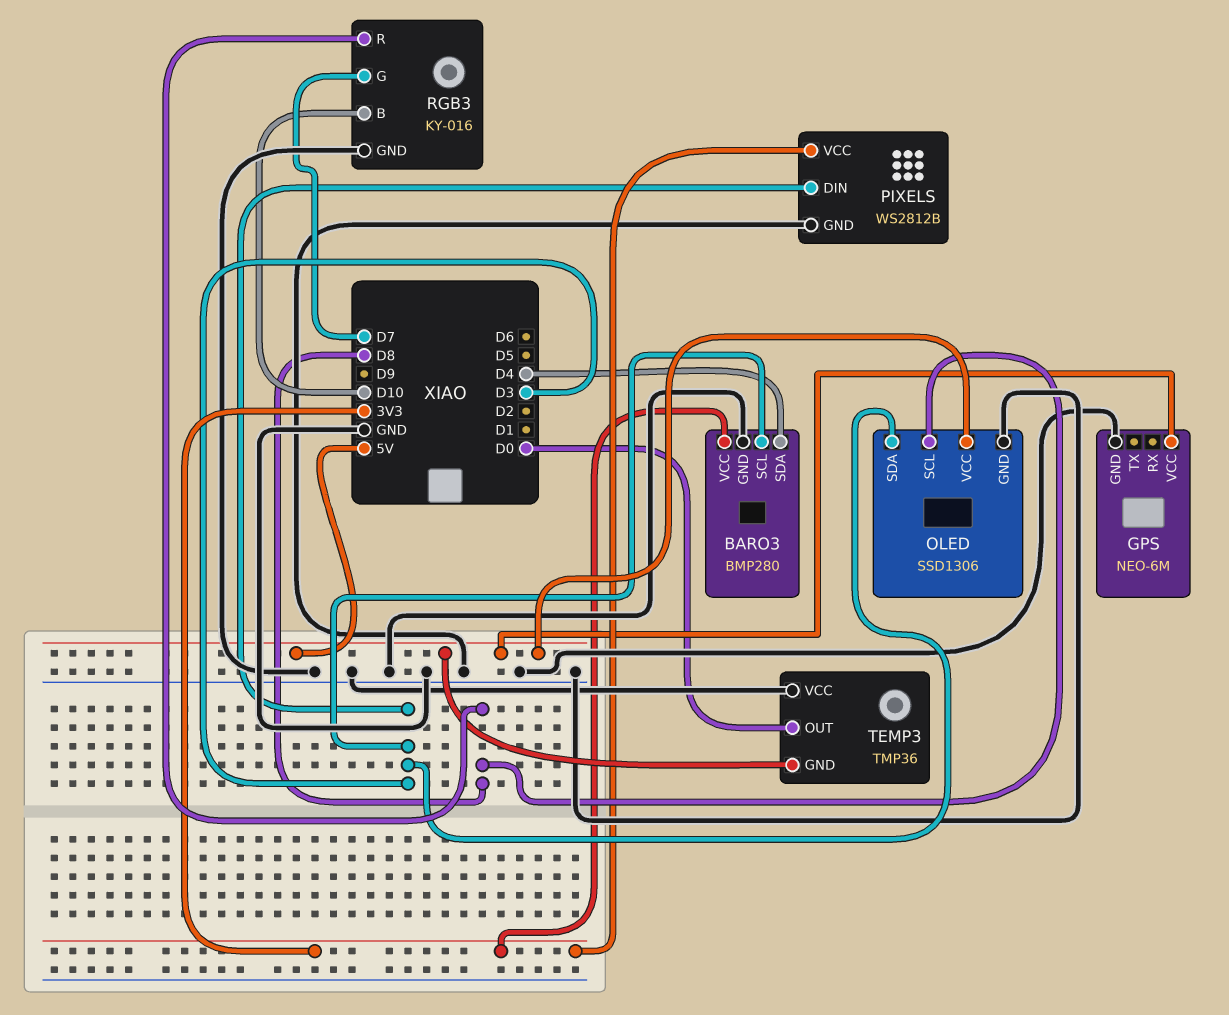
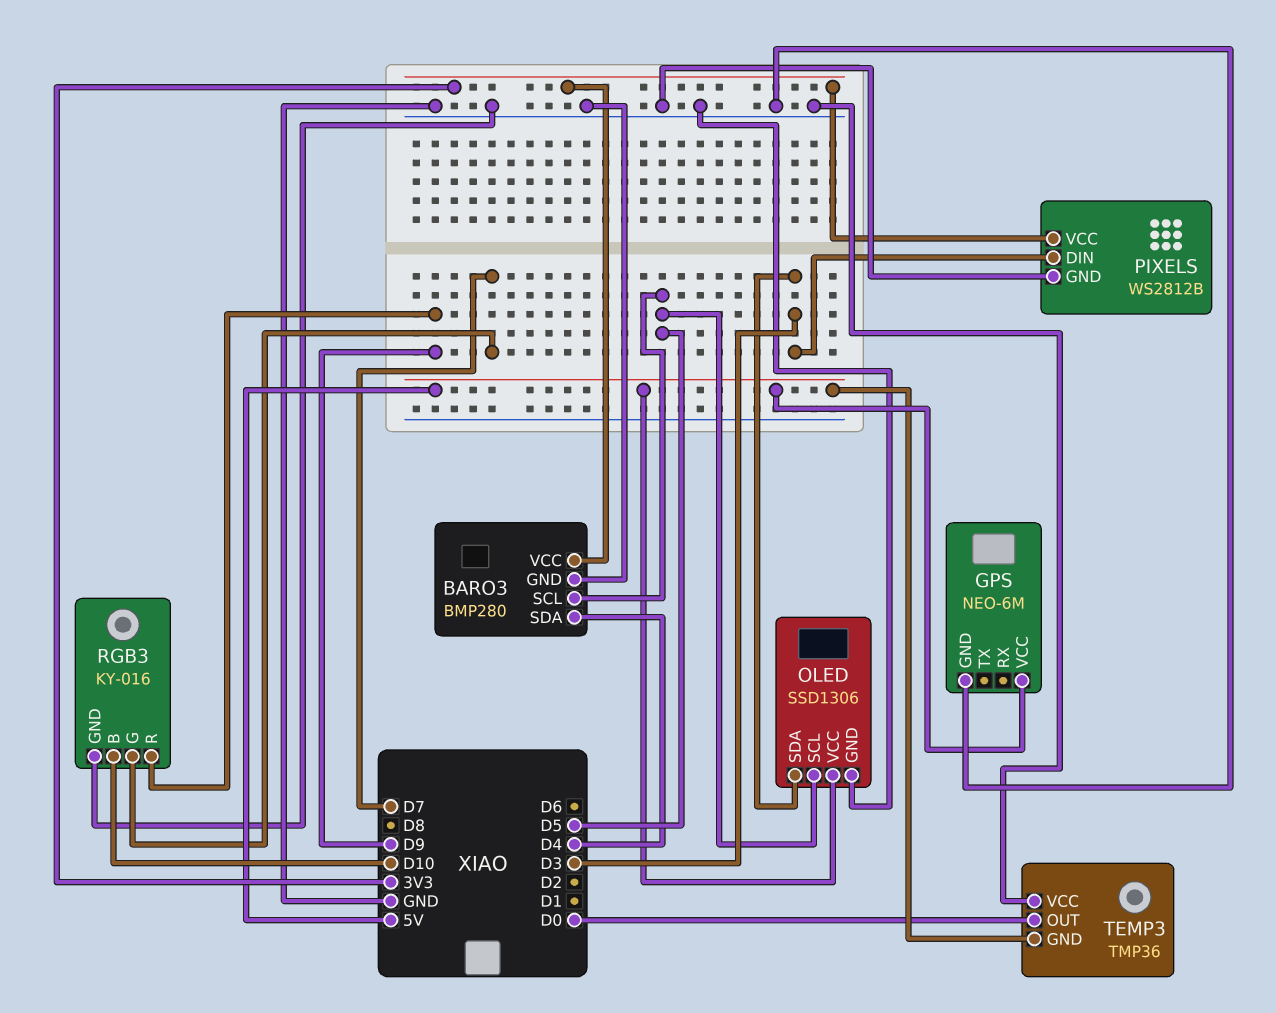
BARO3 pin SCL: D3 -> D5
OLED pin SCL: D8 -> D5
RGB3 pin R: D8 -> D9

